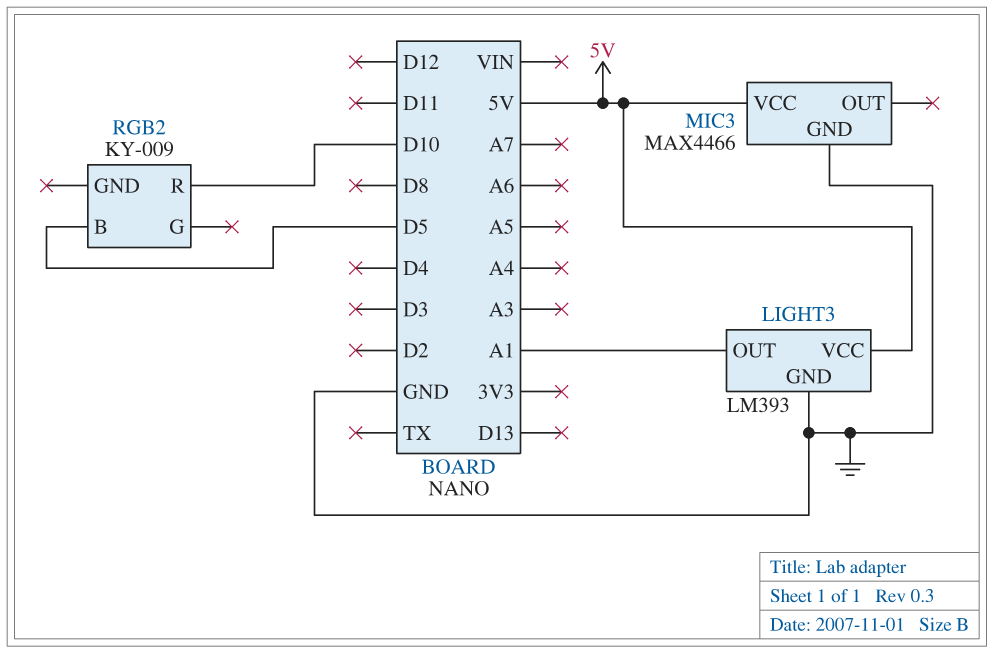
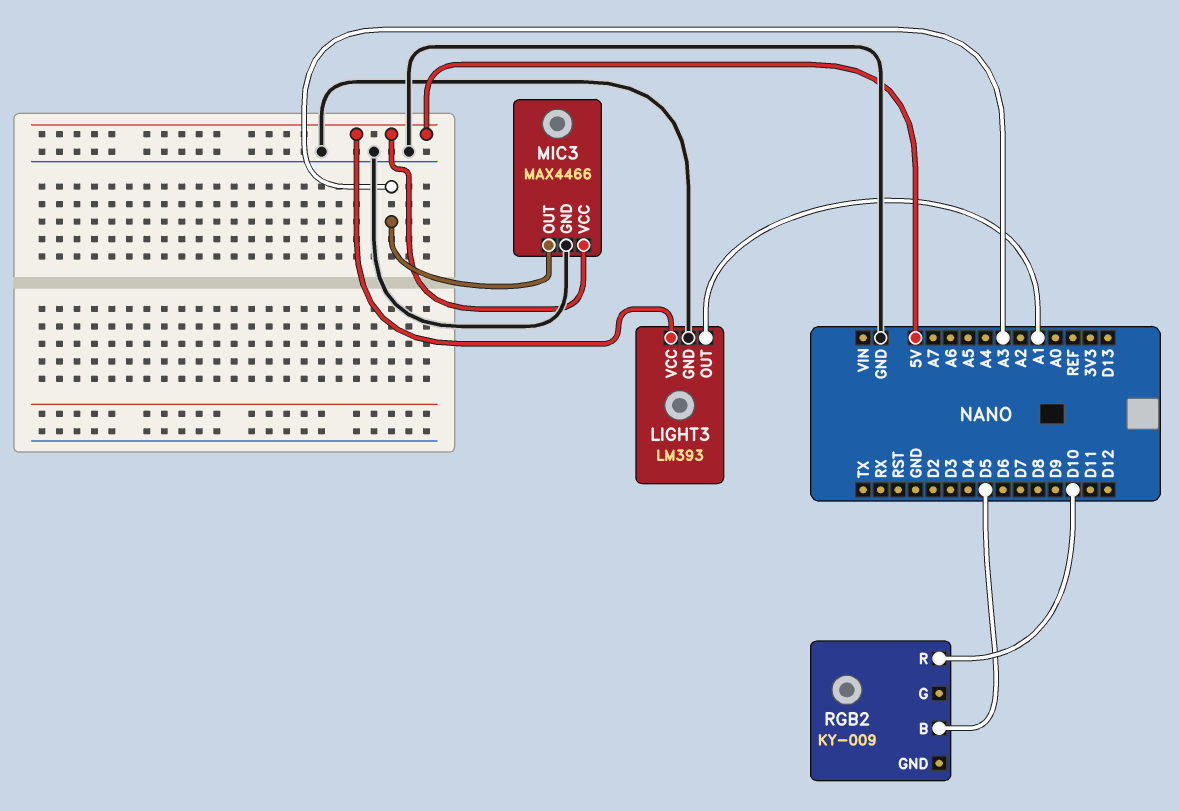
MIC3 pin OUT: none -> A3

